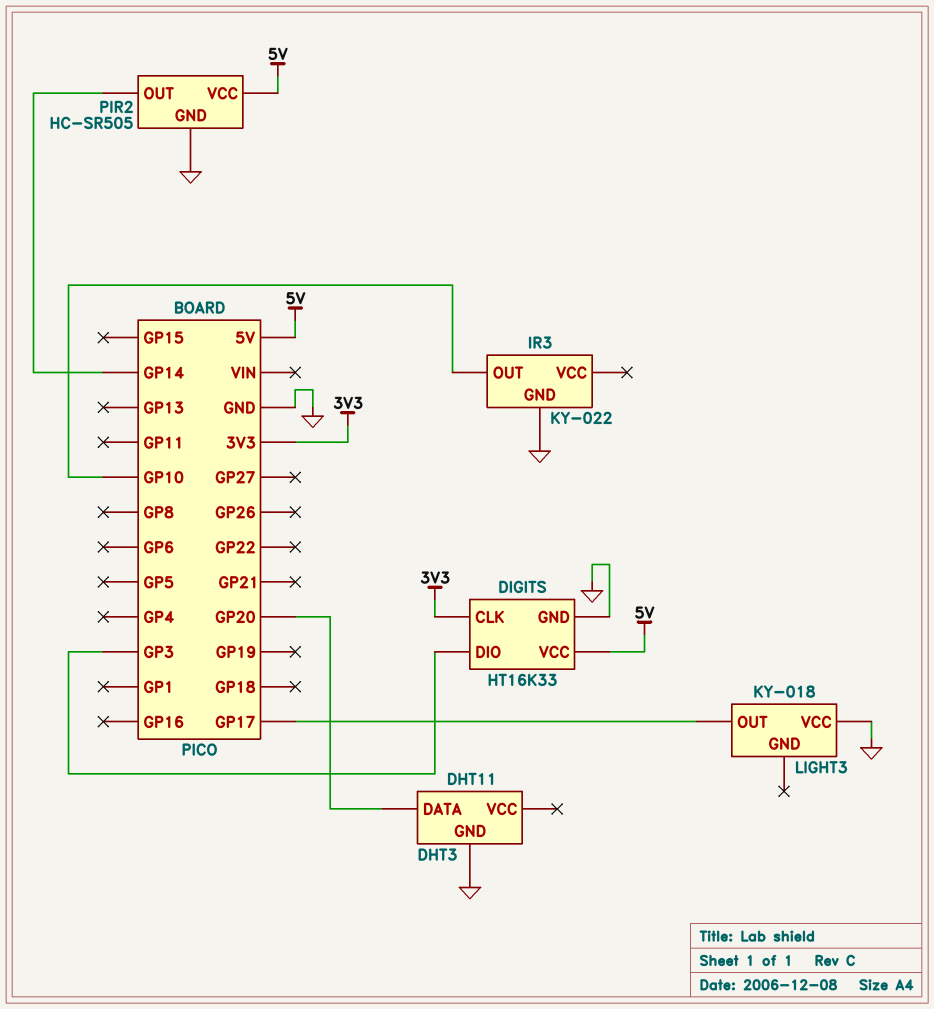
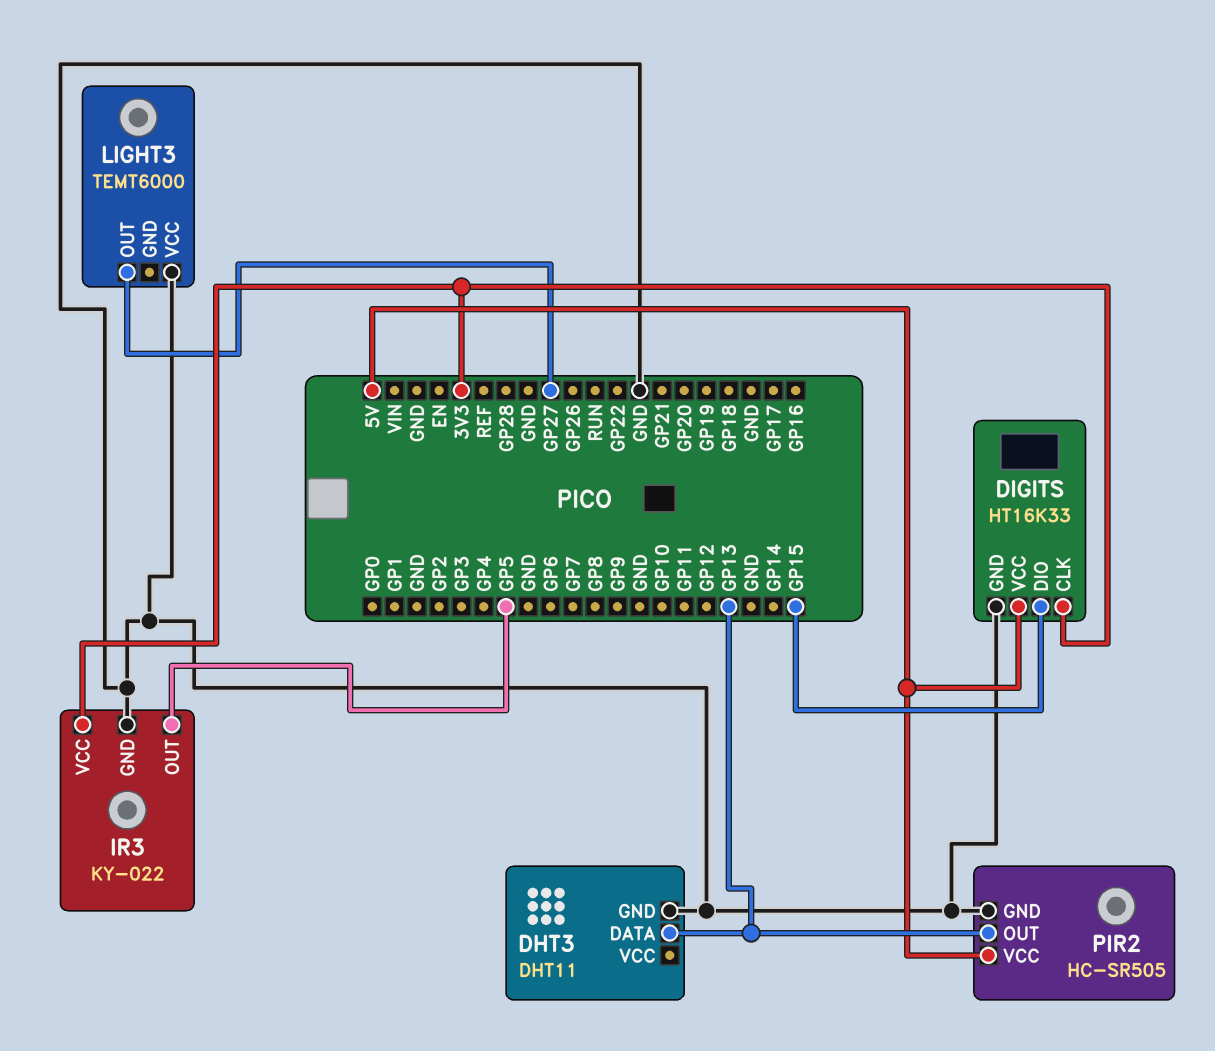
DHT3 pin DATA: GP20 -> GP13
DIGITS pin DIO: GP3 -> GP15
IR3 pin OUT: GP10 -> GP5
IR3 pin VCC: none -> 3V3
LIGHT3: KY-018 -> TEMT6000
LIGHT3 pin OUT: GP17 -> GP27
PIR2 pin OUT: GP14 -> GP13

